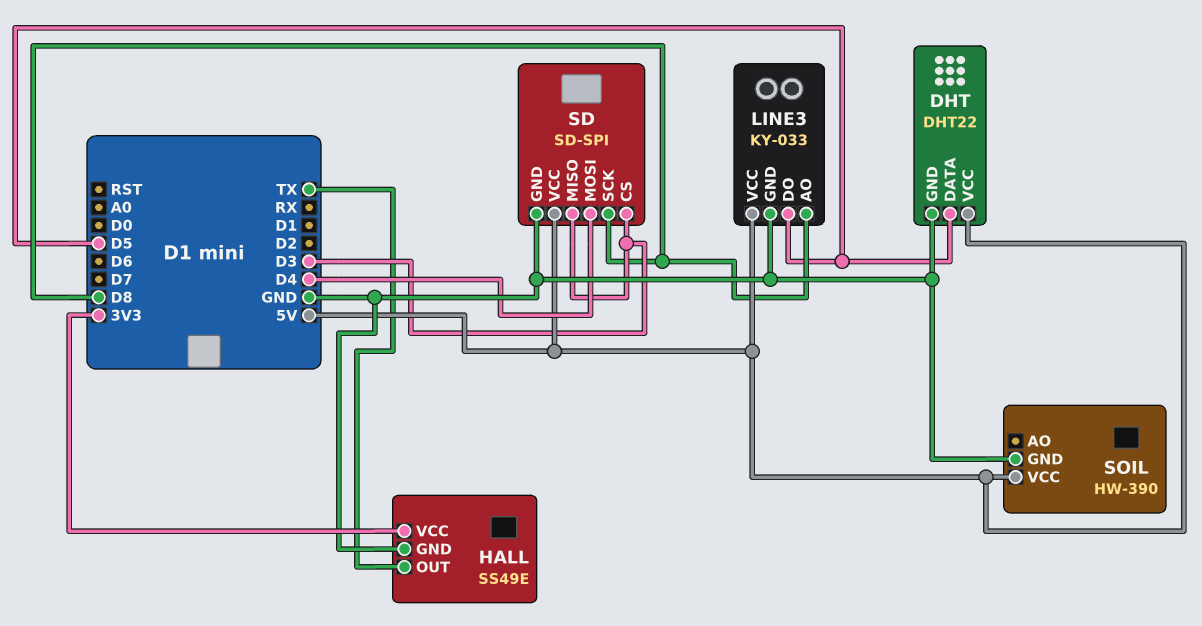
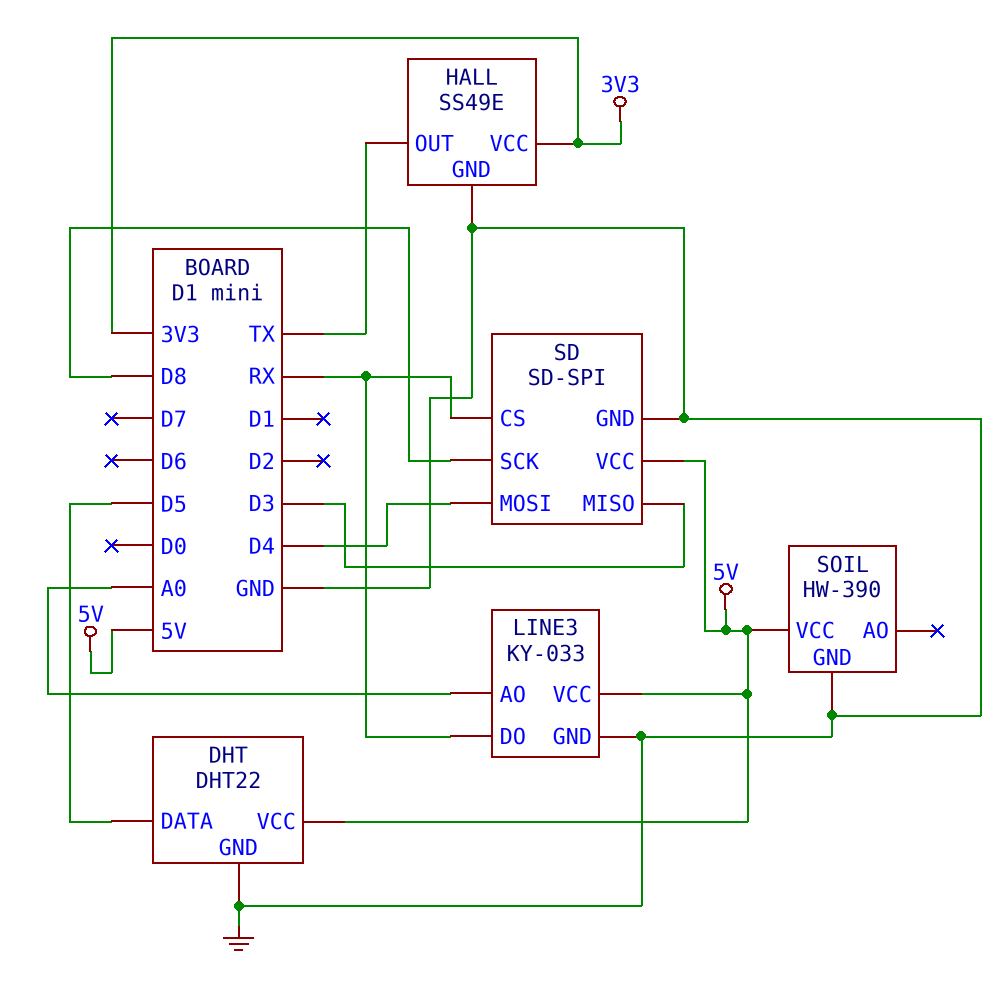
LINE3 pin AO: D8 -> A0
LINE3 pin DO: D5 -> RX
SD pin CS: D3 -> RX

